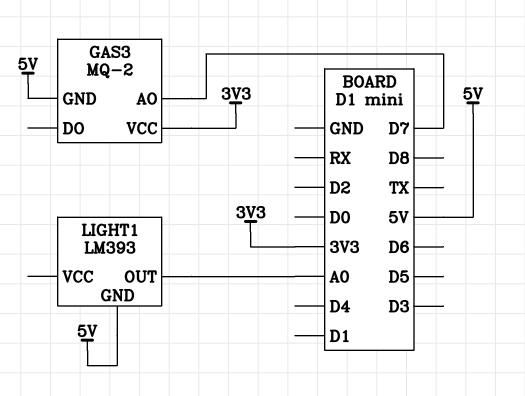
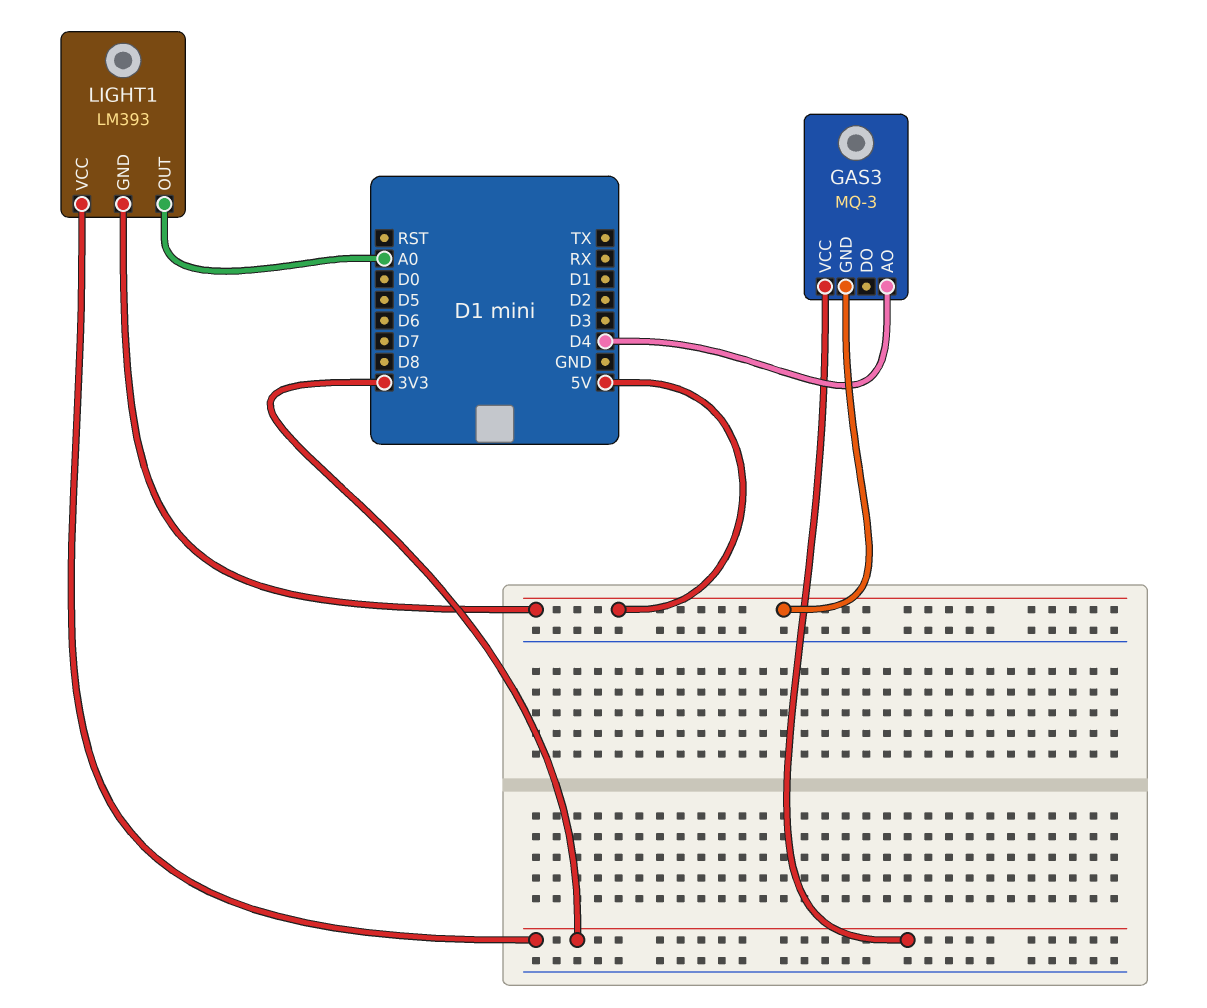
GAS3: MQ-2 -> MQ-3
GAS3 pin AO: D7 -> D4
LIGHT1 pin VCC: none -> 3V3

